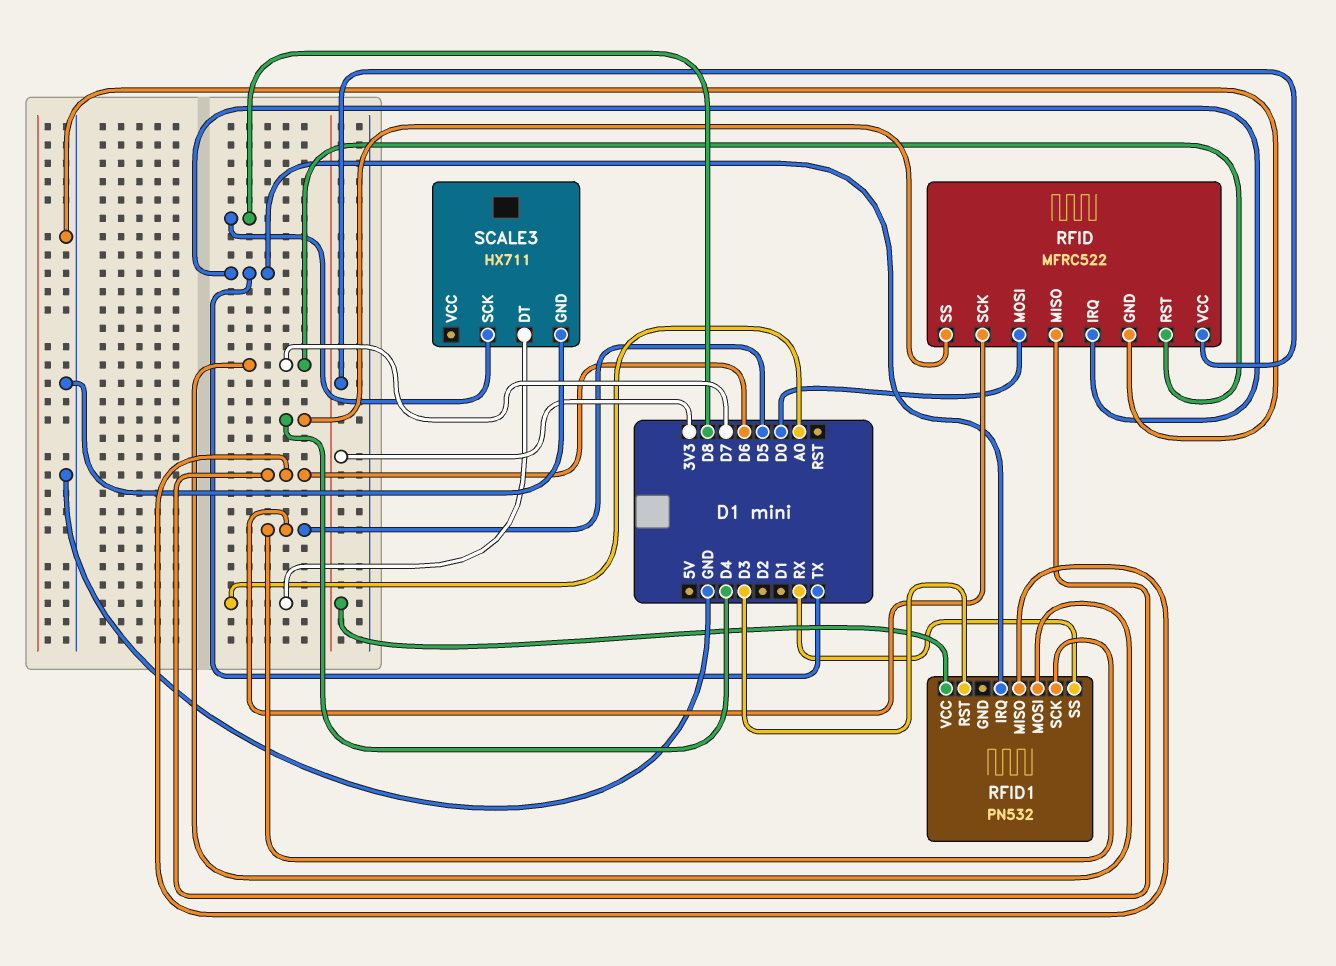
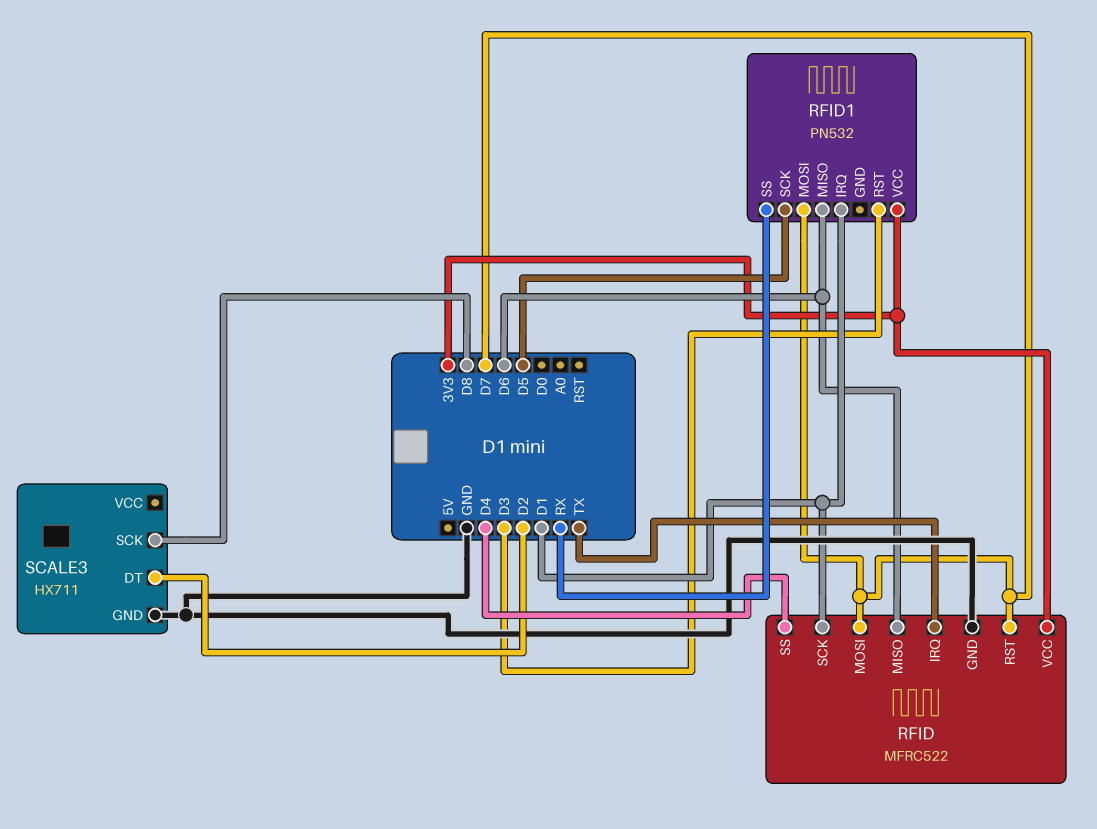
RFID pin MOSI: D0 -> D7
RFID pin SCK: D5 -> D1
RFID1 pin IRQ: TX -> D1
SCALE3 pin DT: A0 -> D2

